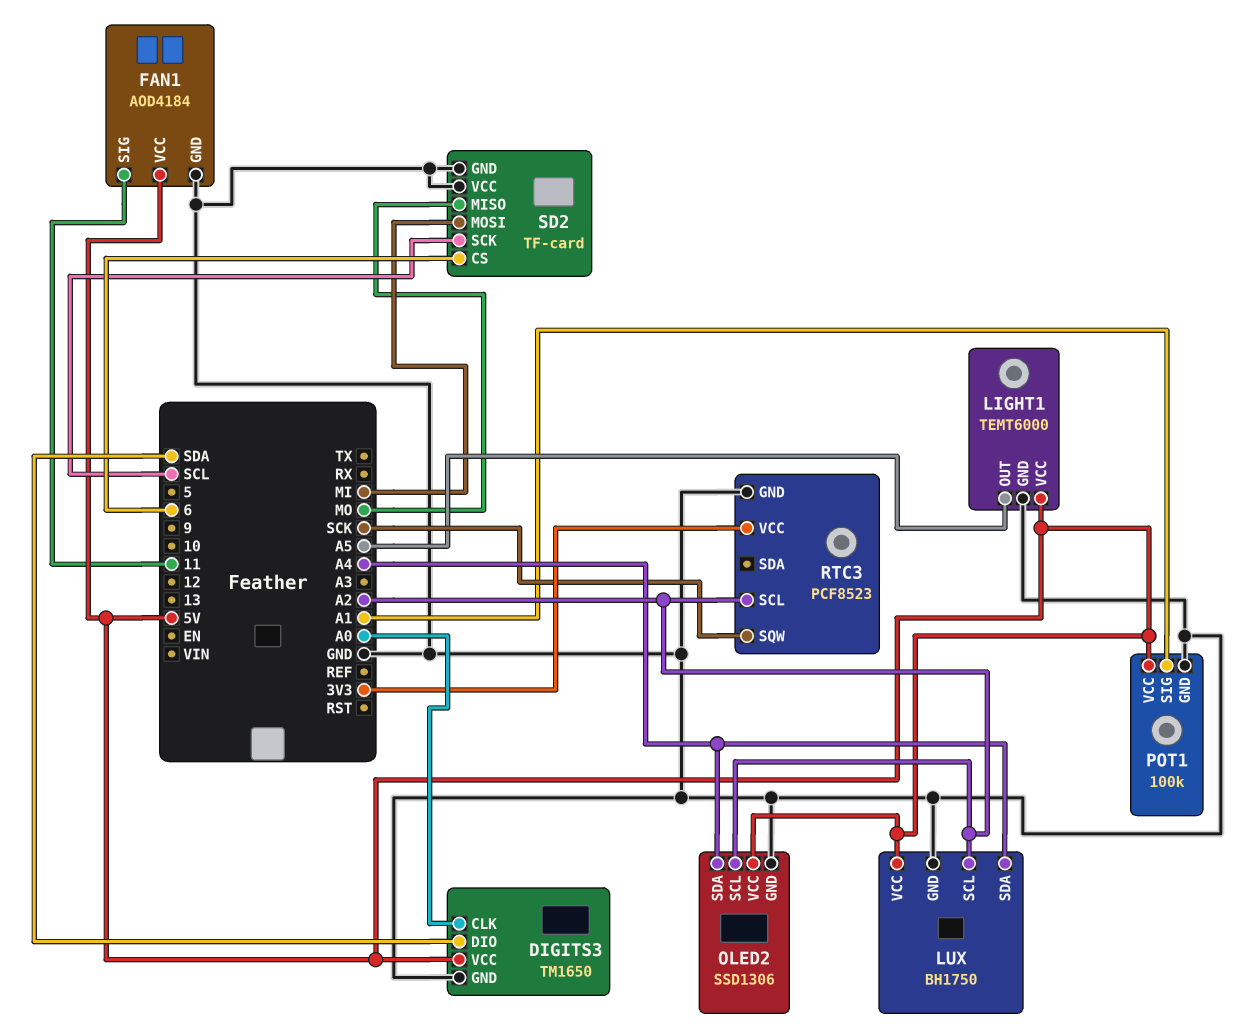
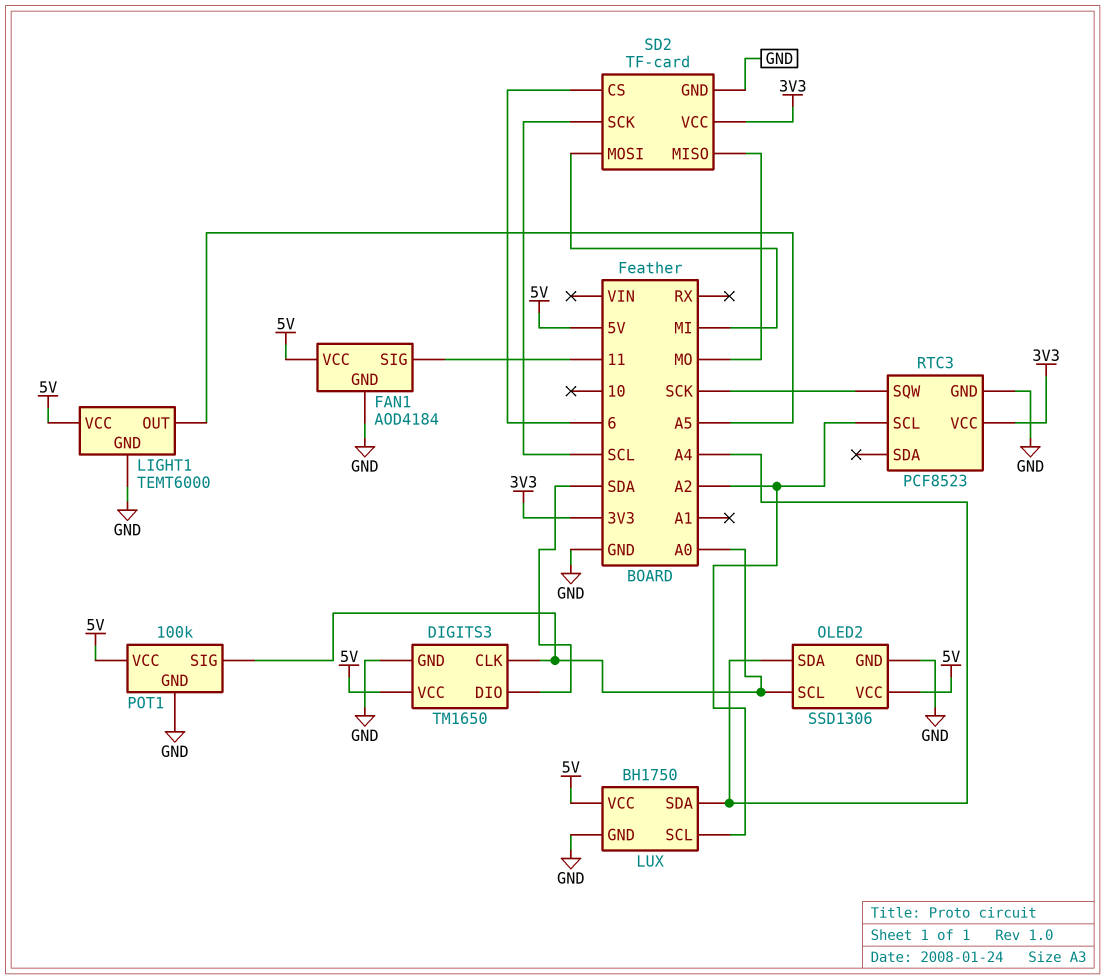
OLED2 pin SCL: A2 -> A0
POT1 pin SIG: A1 -> A0
SD2 pin VCC: GND -> 3V3

